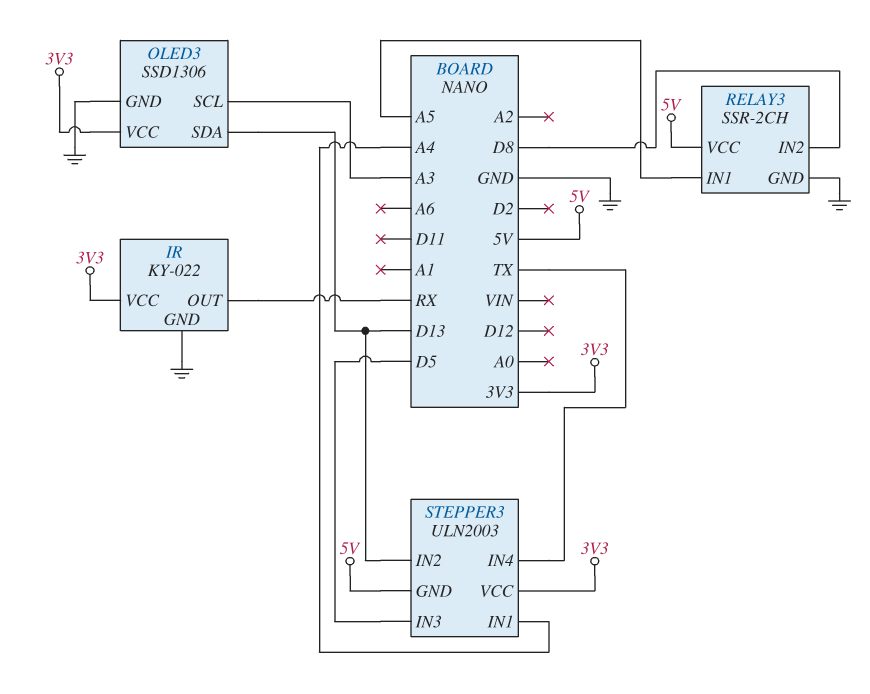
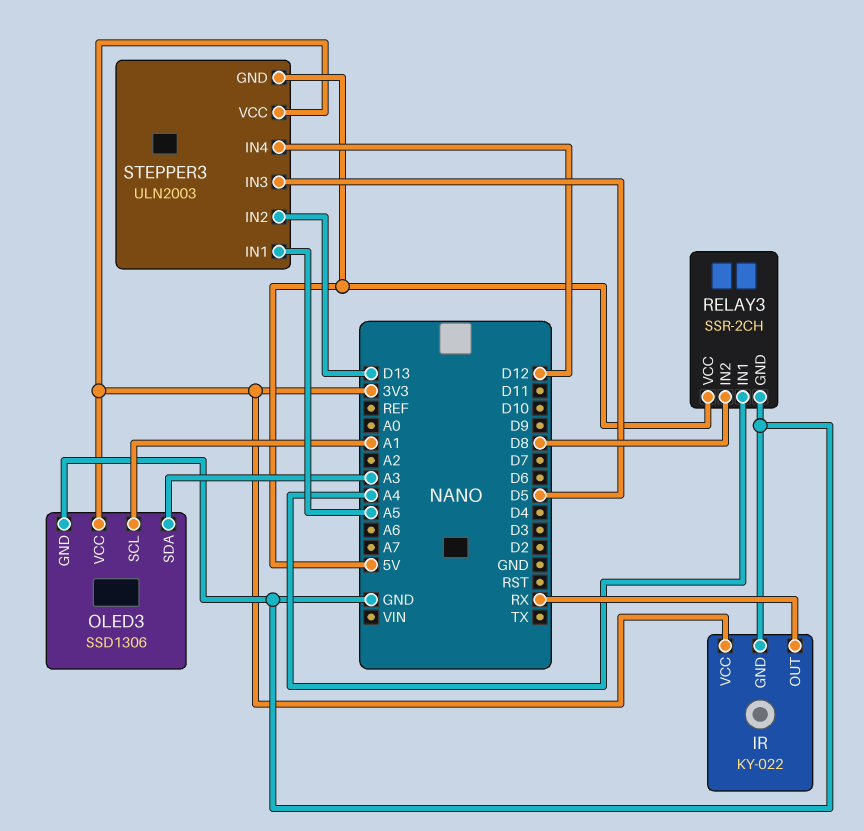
OLED3 pin SCL: A3 -> A1
OLED3 pin SDA: D13 -> A3
RELAY3 pin IN1: A5 -> A4
STEPPER3 pin IN1: A4 -> A5
STEPPER3 pin IN4: TX -> D12

